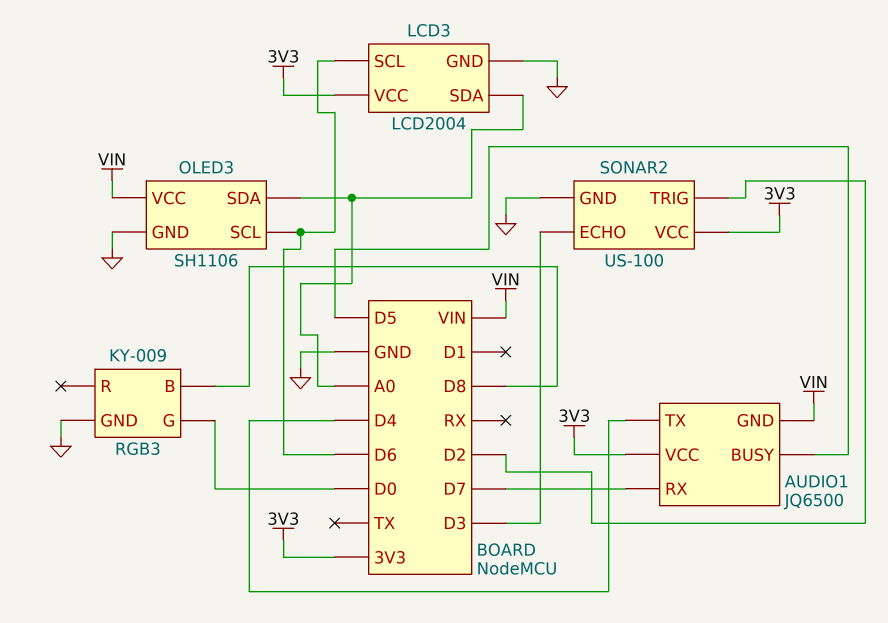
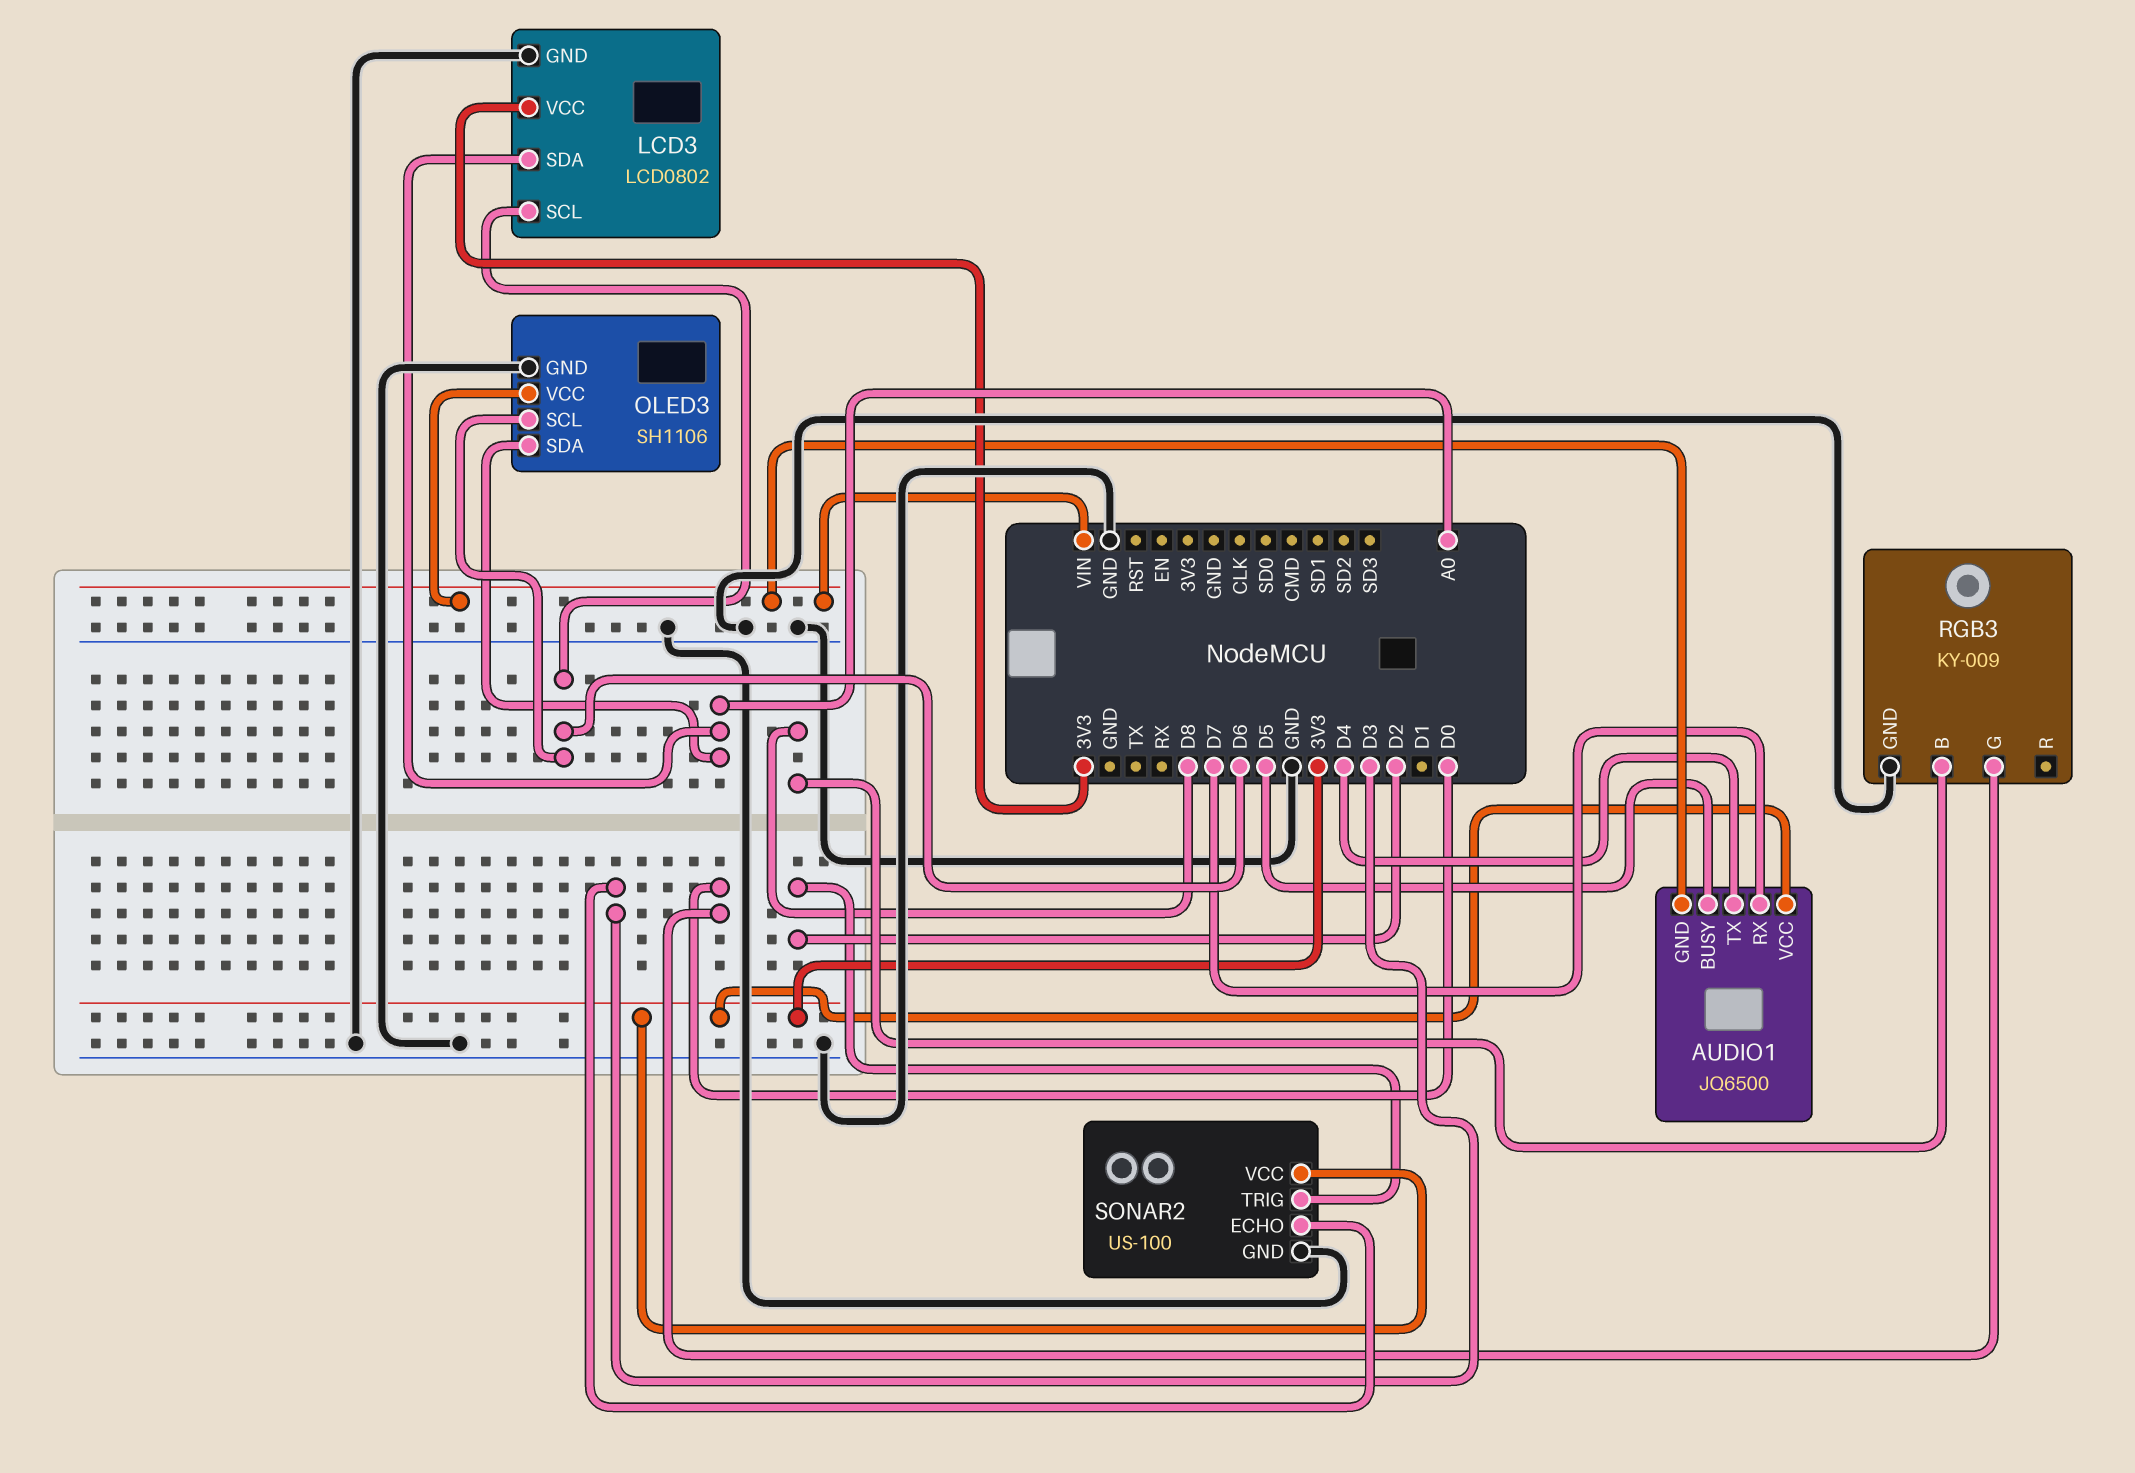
LCD3: LCD2004 -> LCD0802

